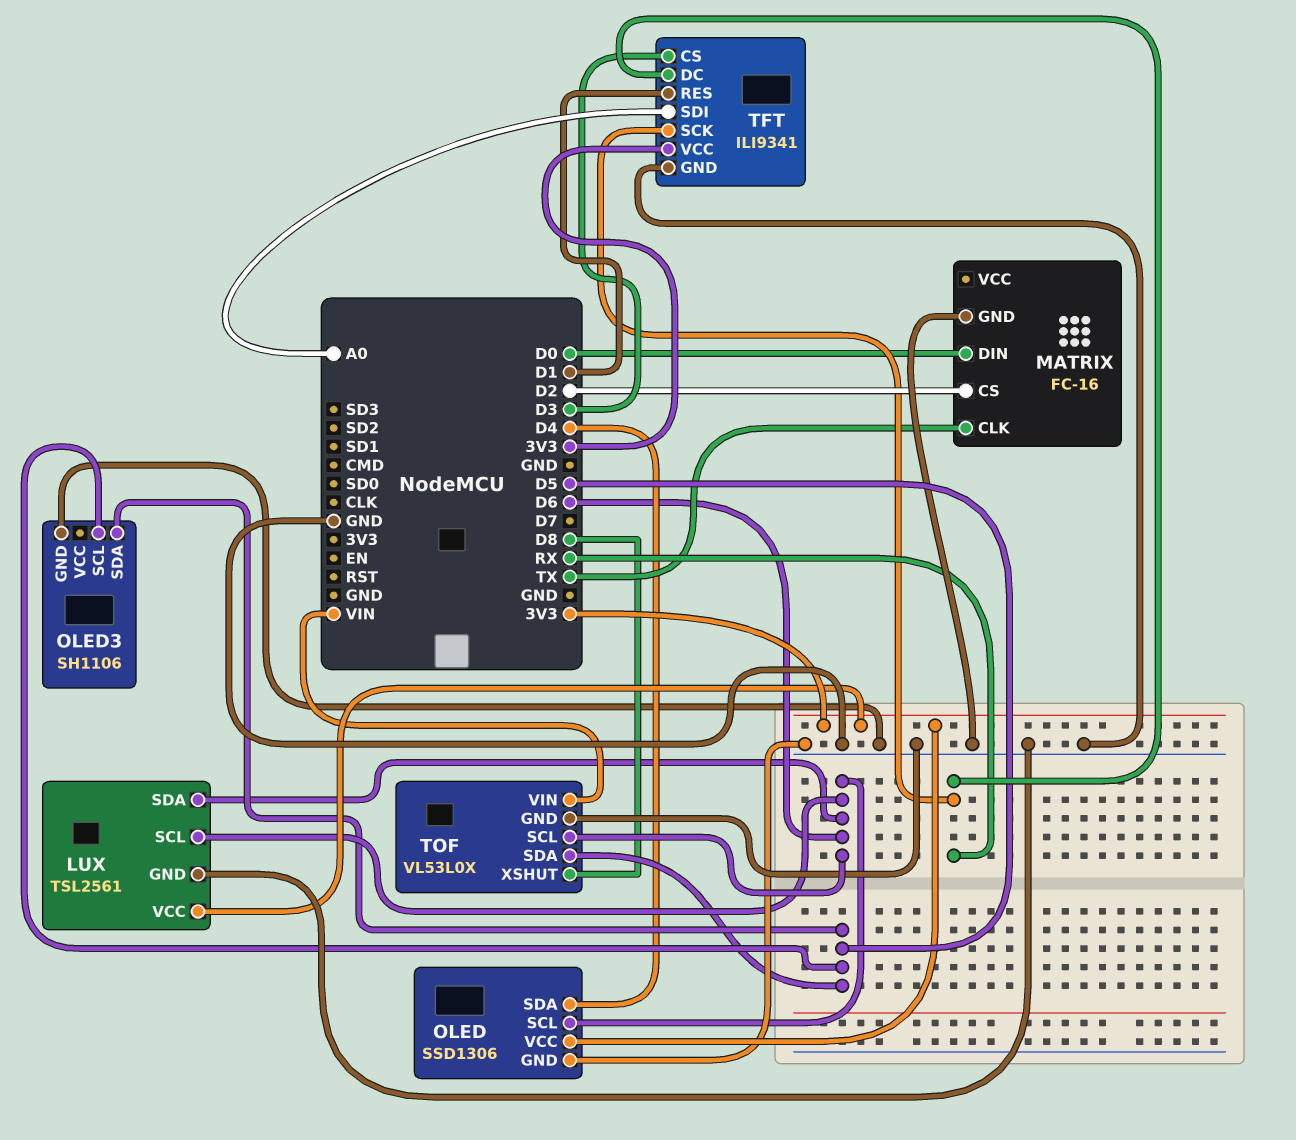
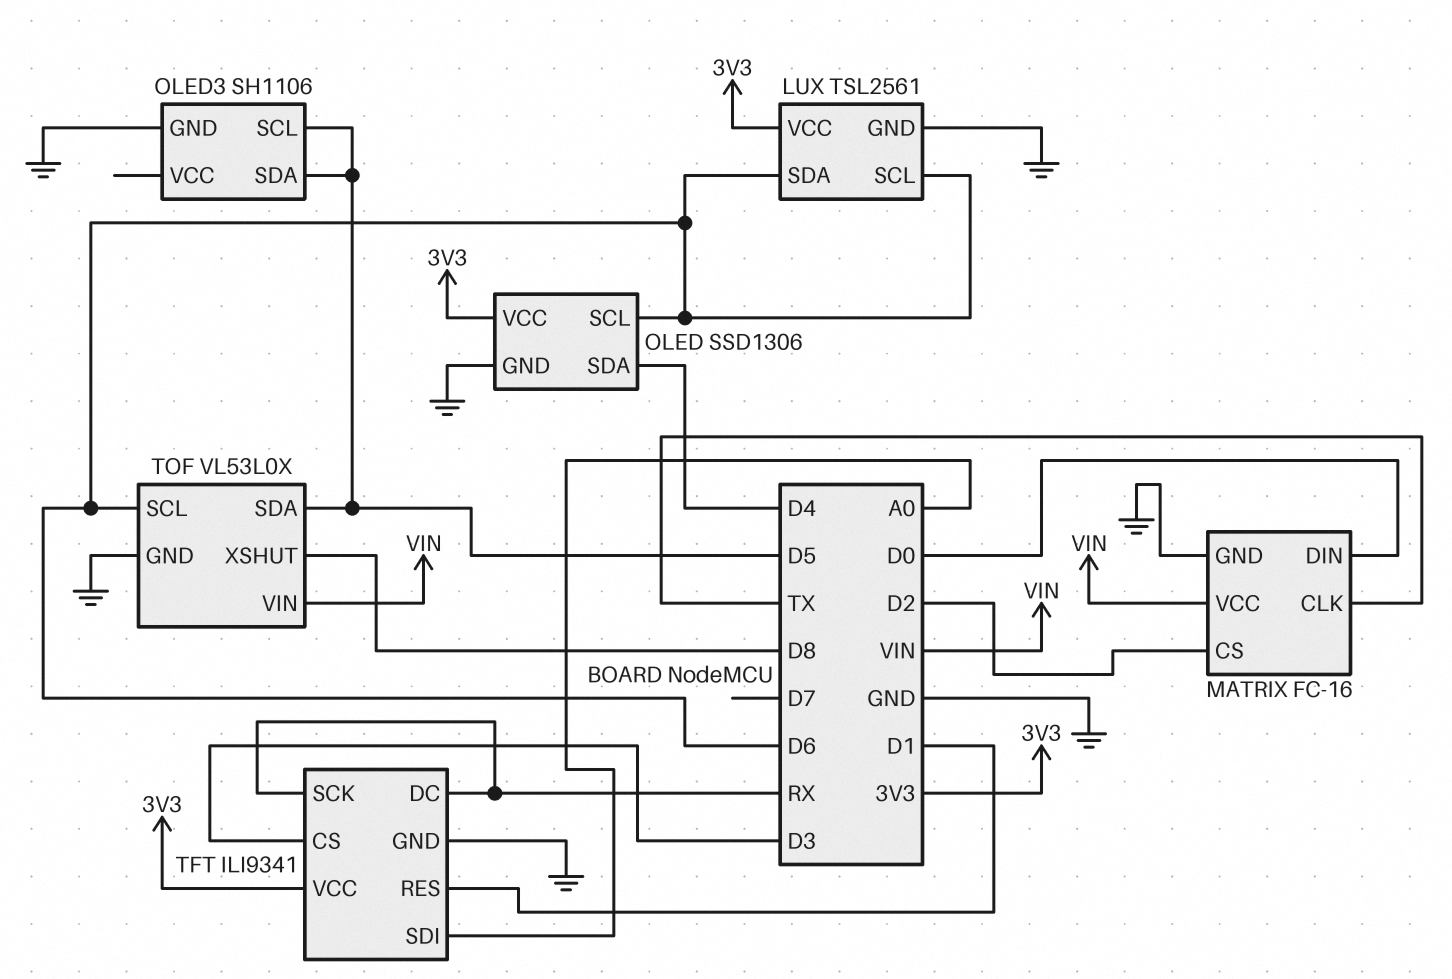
MATRIX pin VCC: none -> VIN

